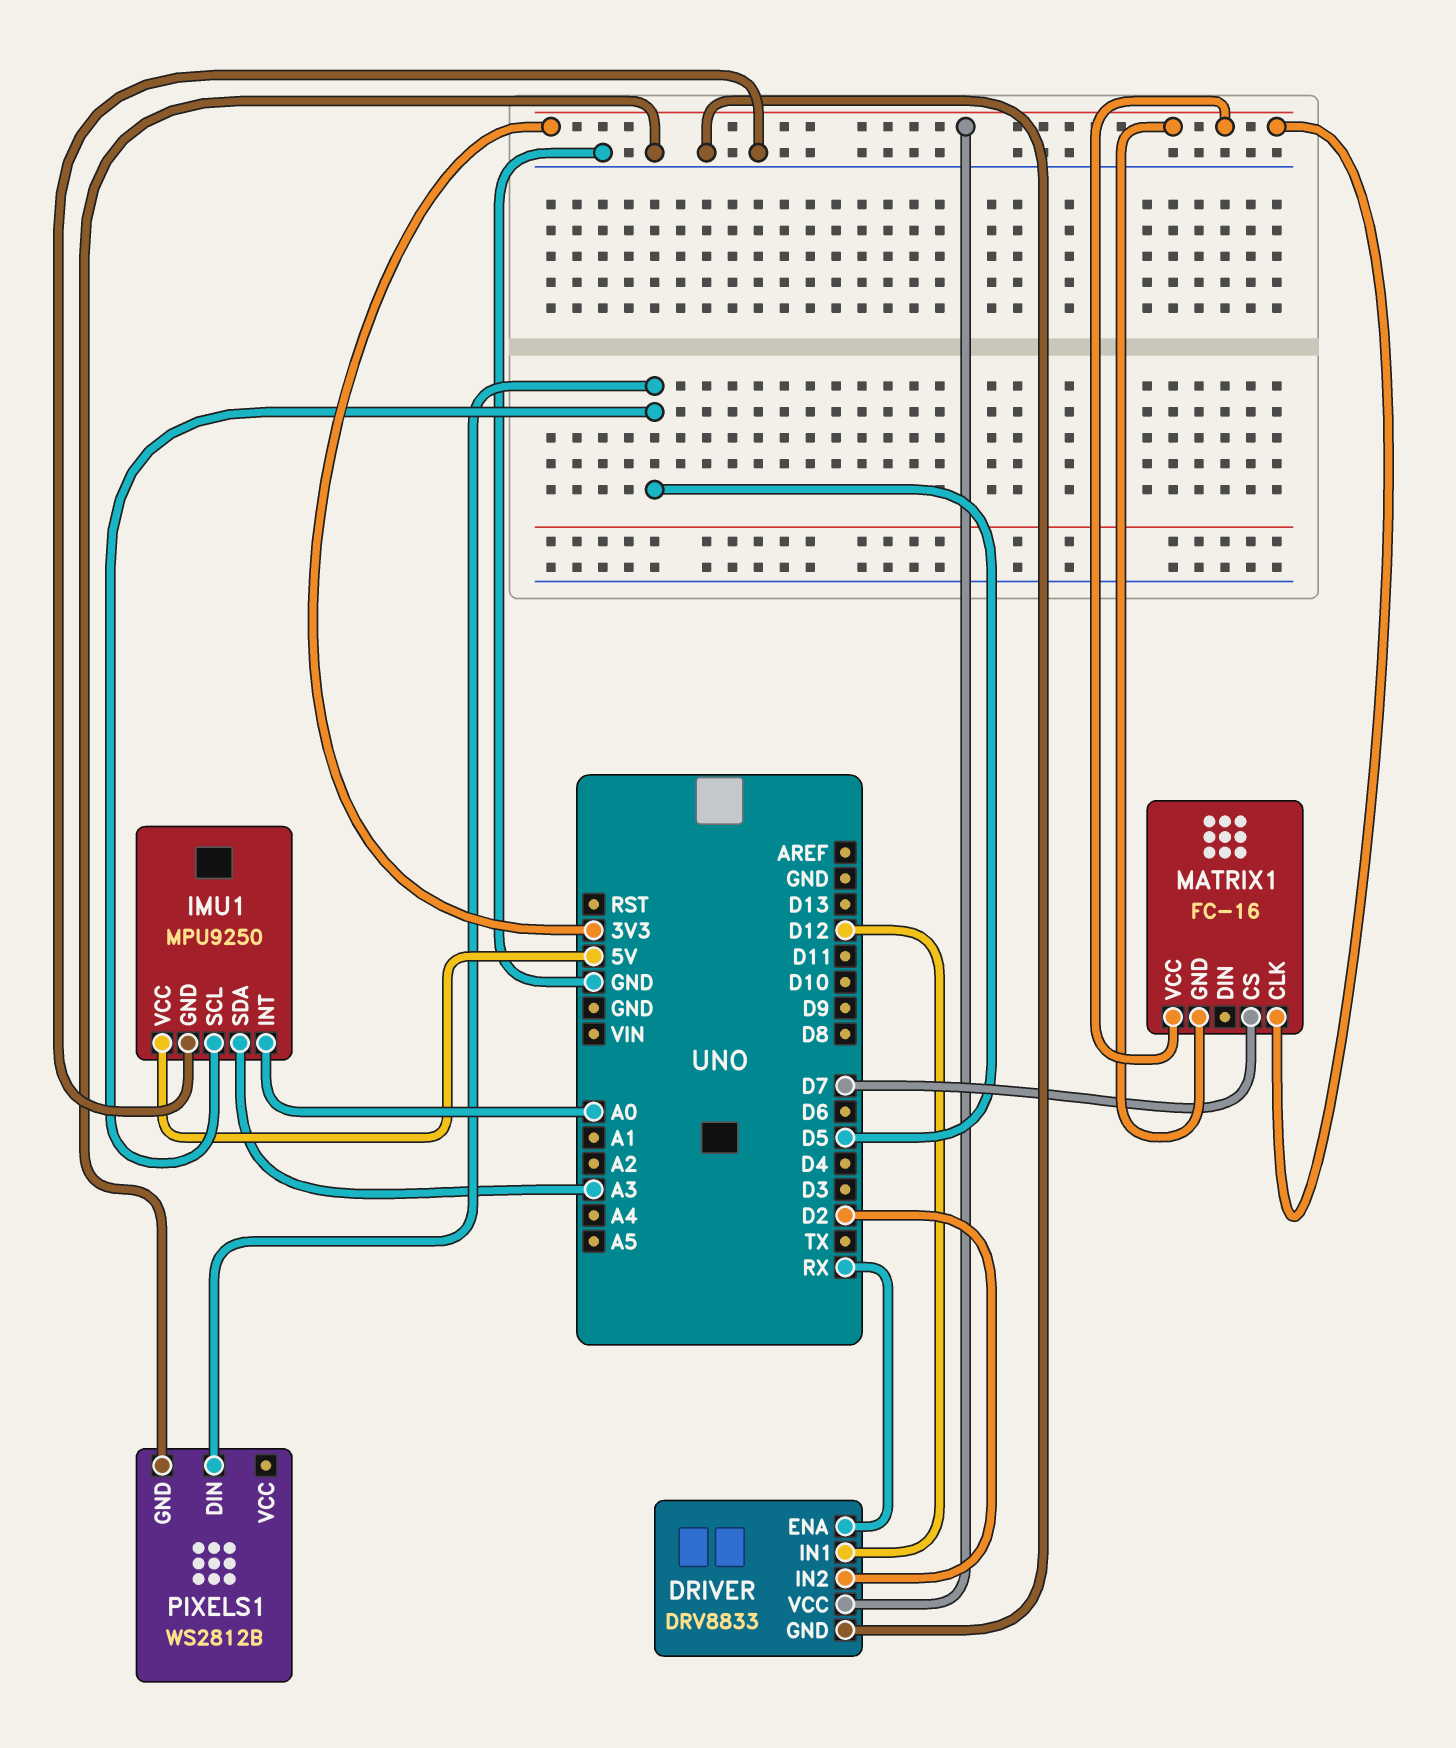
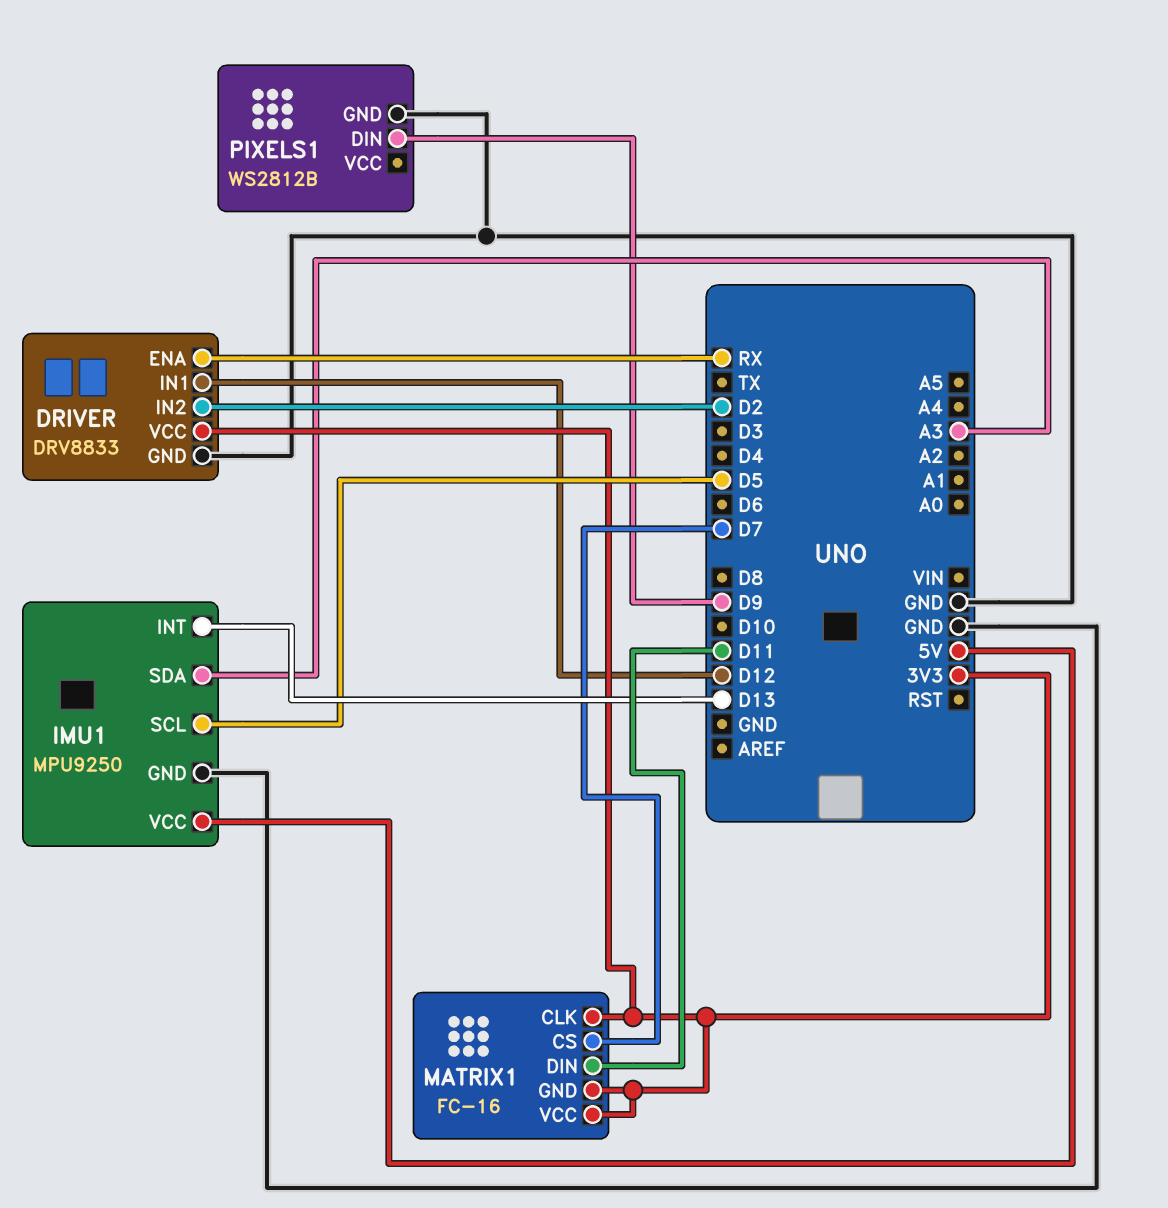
IMU1 pin INT: A0 -> D13
MATRIX1 pin DIN: none -> D11
PIXELS1 pin DIN: D5 -> D9

